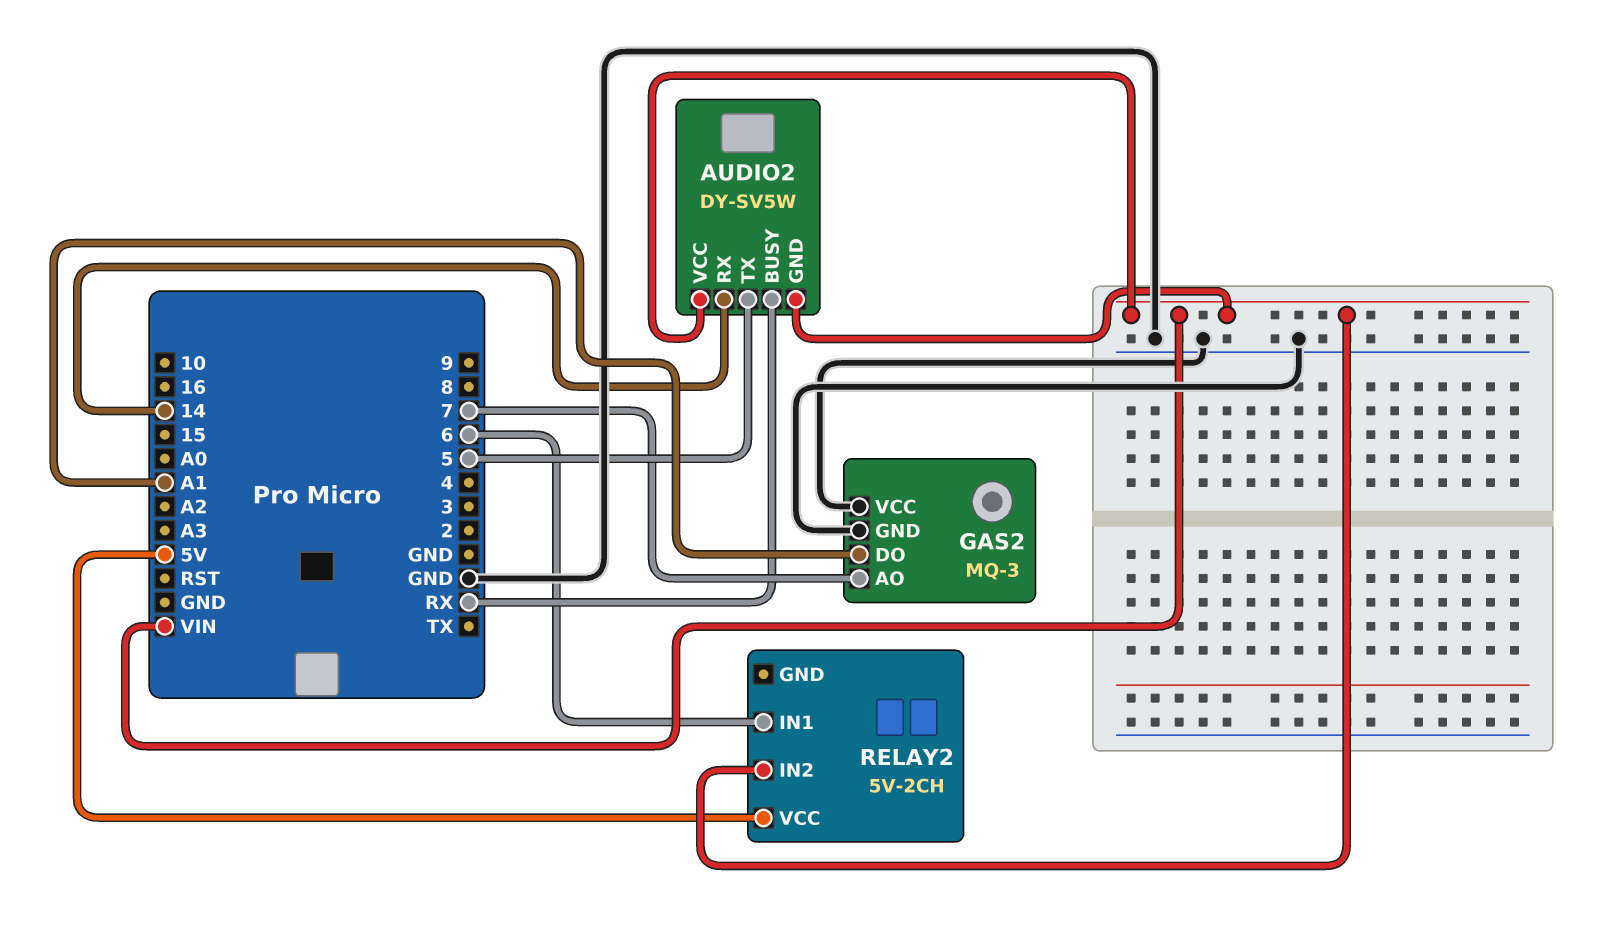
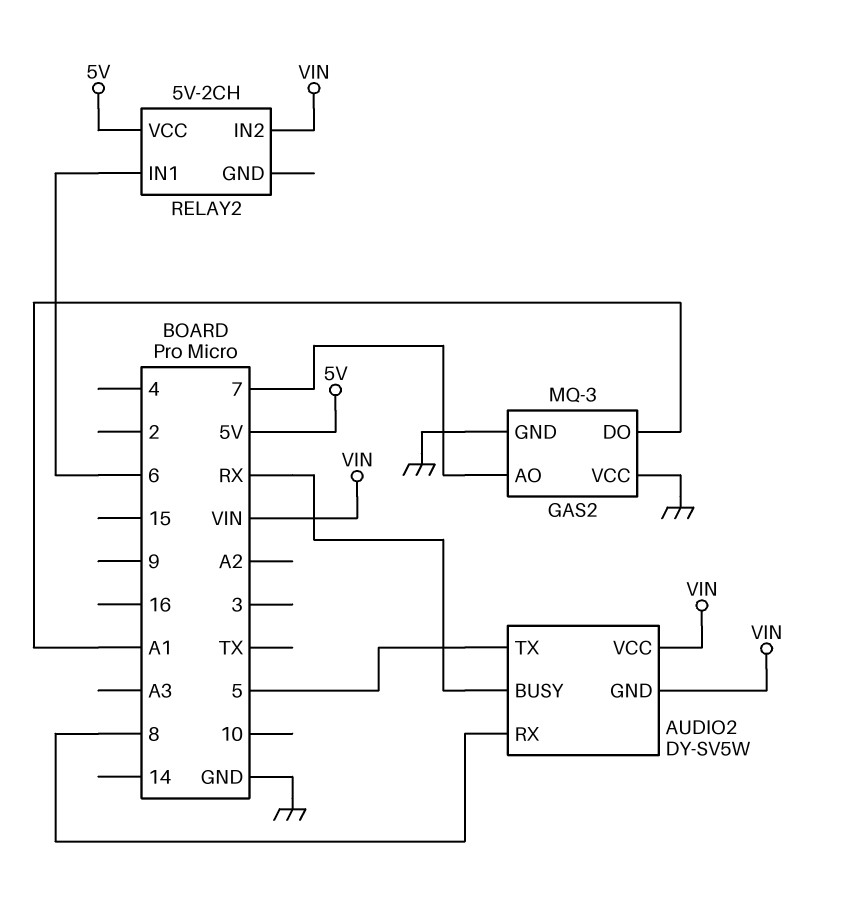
AUDIO2 pin RX: 14 -> 8

